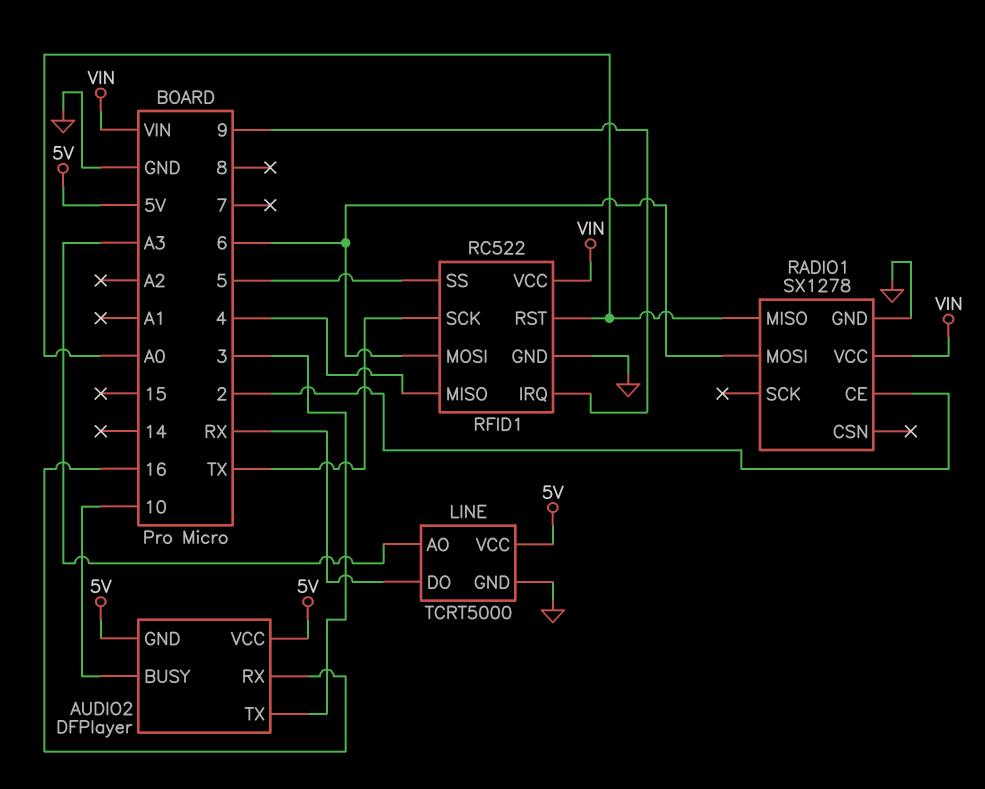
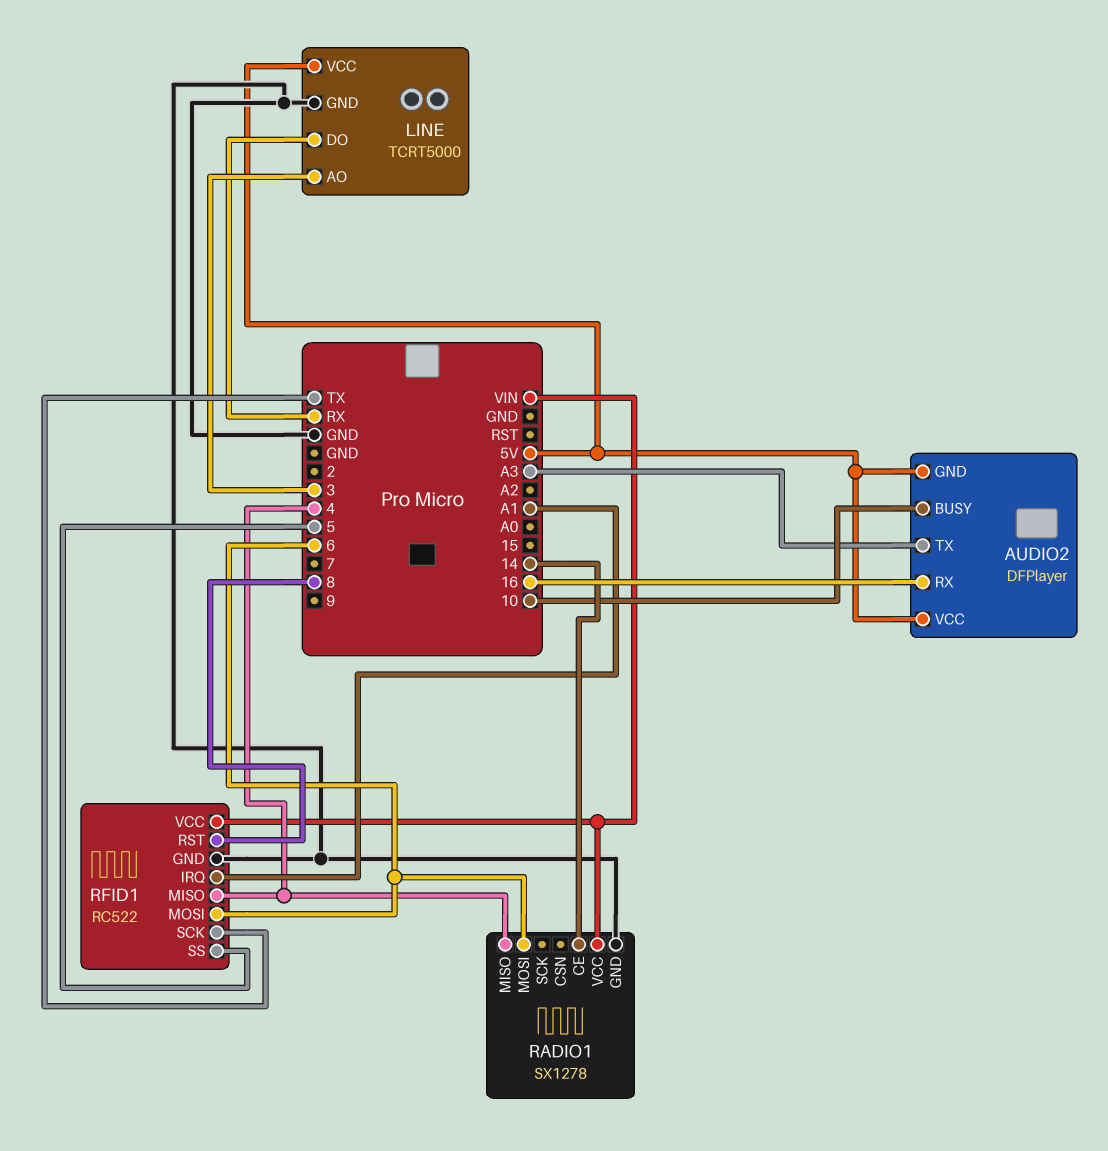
AUDIO2 pin TX: 3 -> A3
LINE pin AO: A3 -> 3
RADIO1 pin CE: 2 -> 14
RADIO1 pin MISO: A0 -> 4
RFID1 pin IRQ: 9 -> A1
RFID1 pin RST: A0 -> 8

